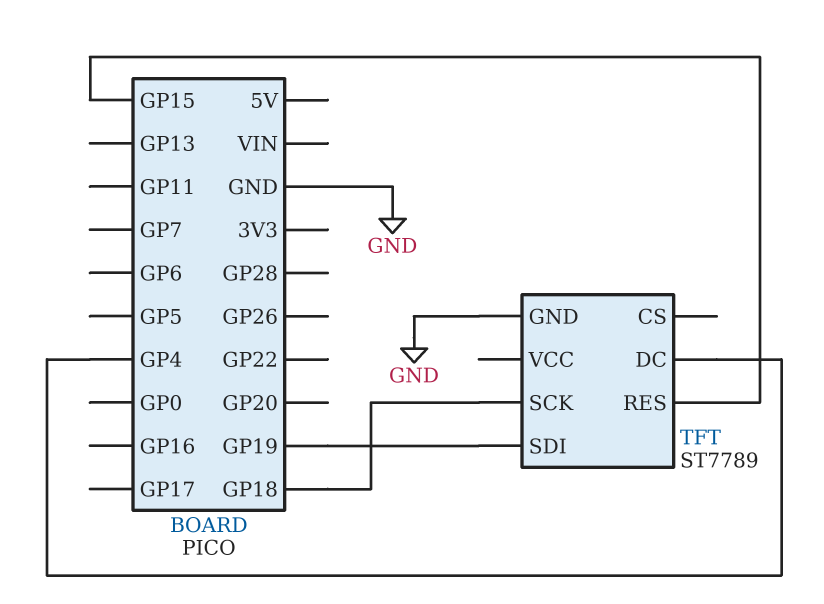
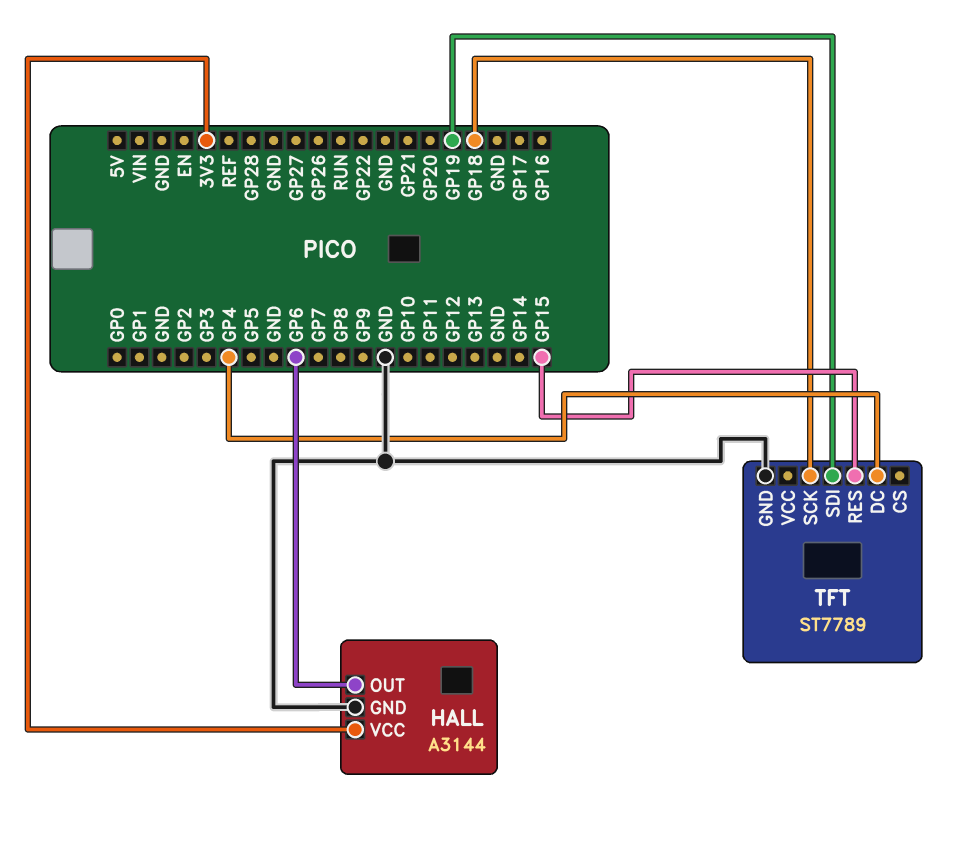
HALL: none -> A3144
HALL pin GND: none -> GND
HALL pin OUT: none -> GP6
HALL pin VCC: none -> 3V3

